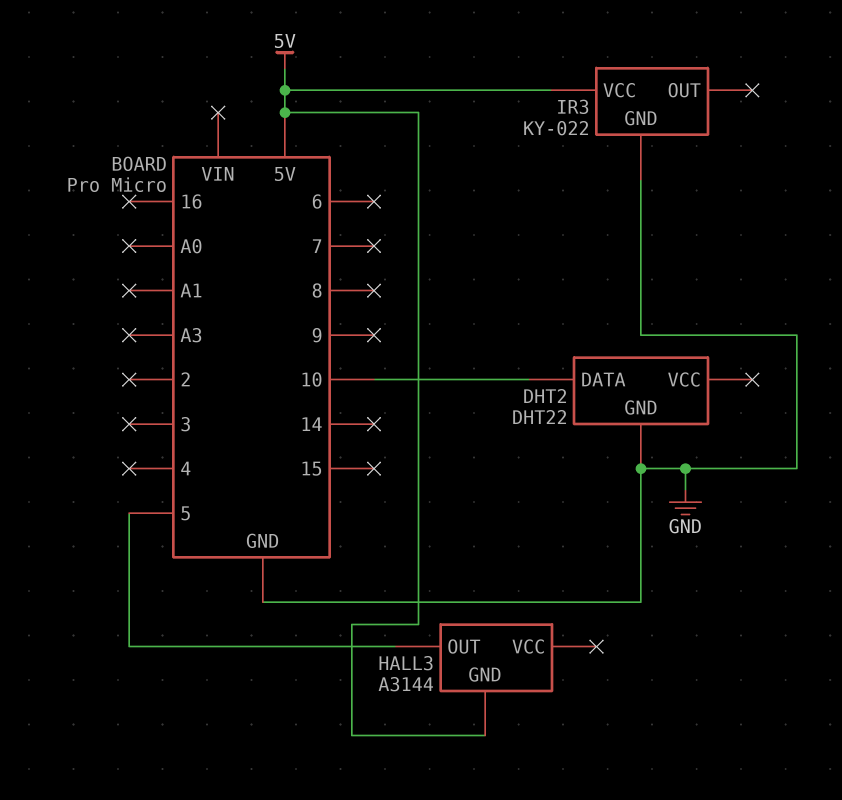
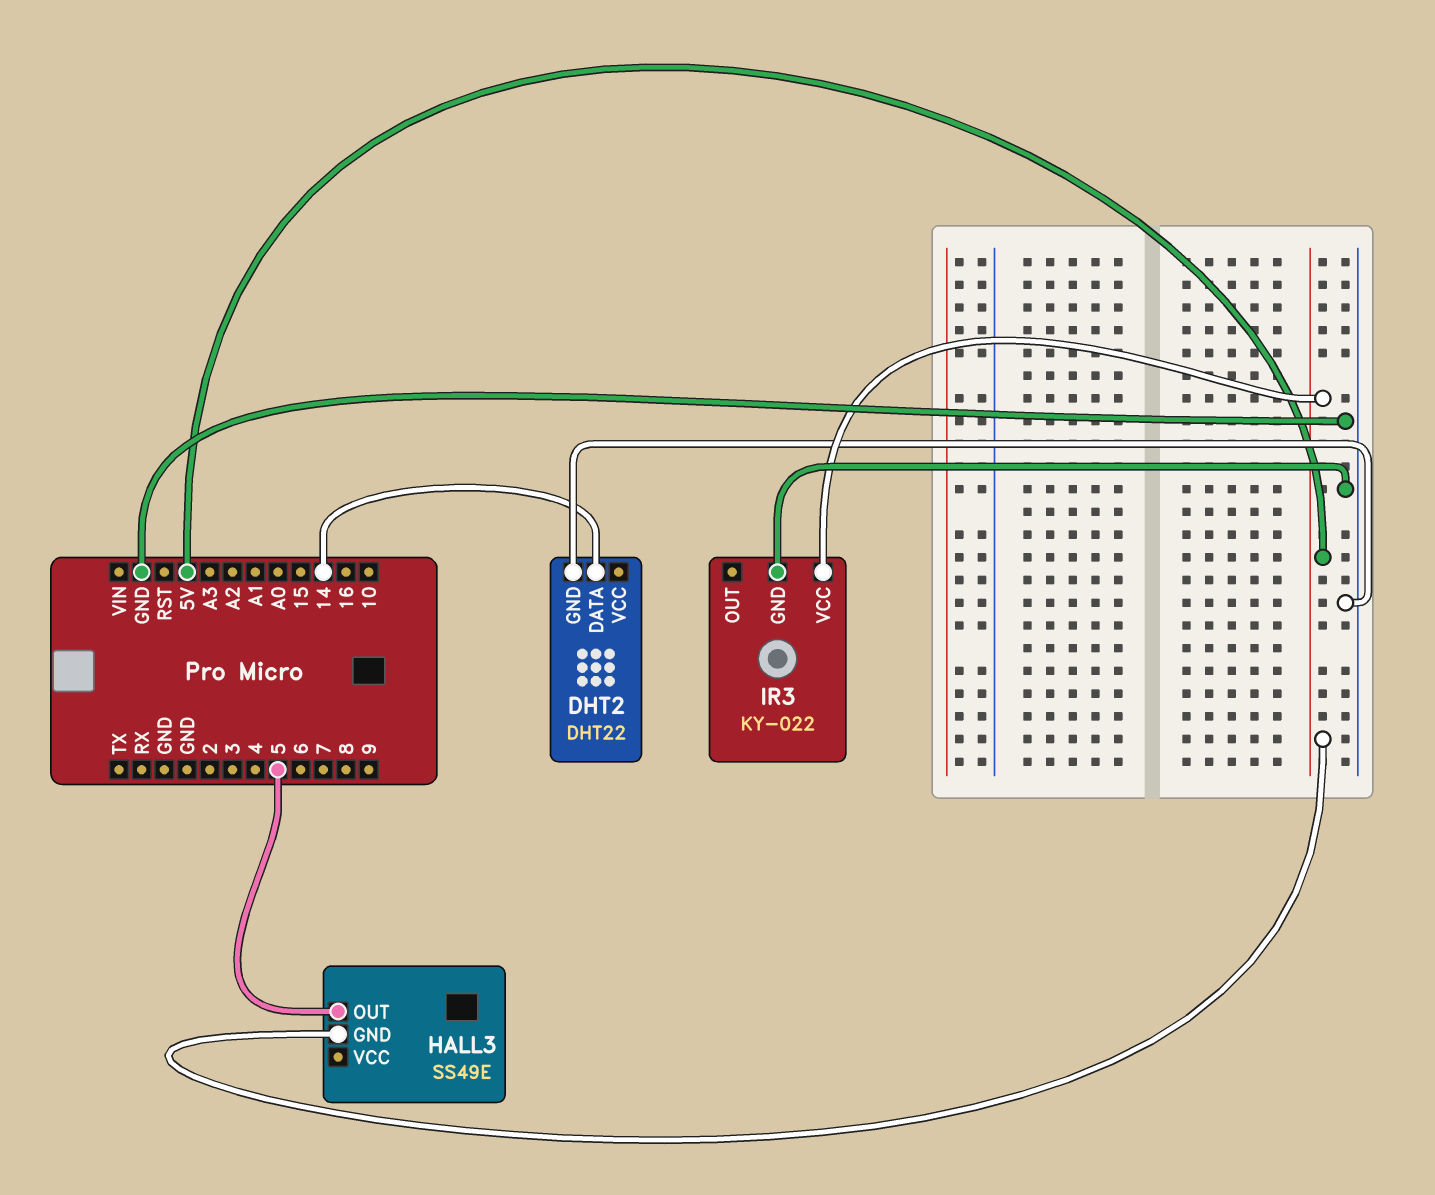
DHT2 pin DATA: 10 -> 14
HALL3: A3144 -> SS49E

